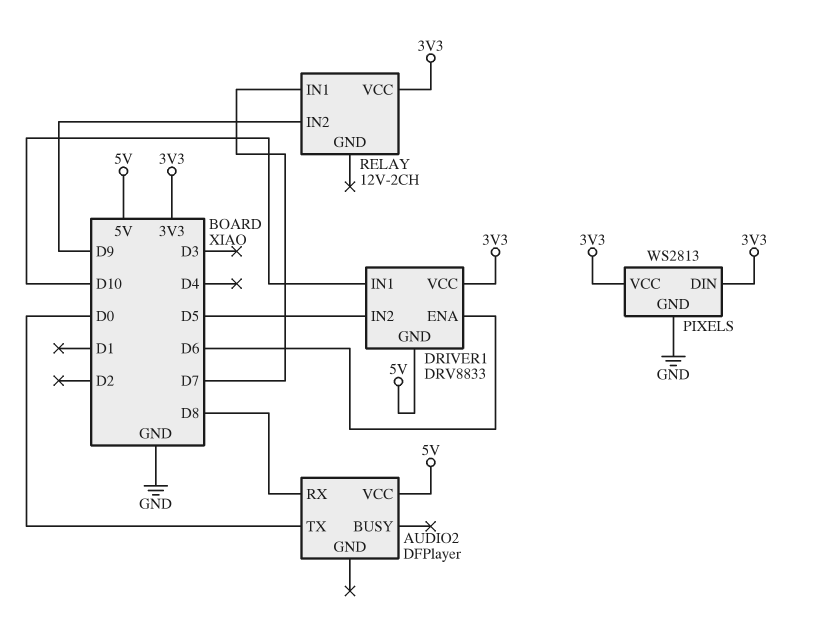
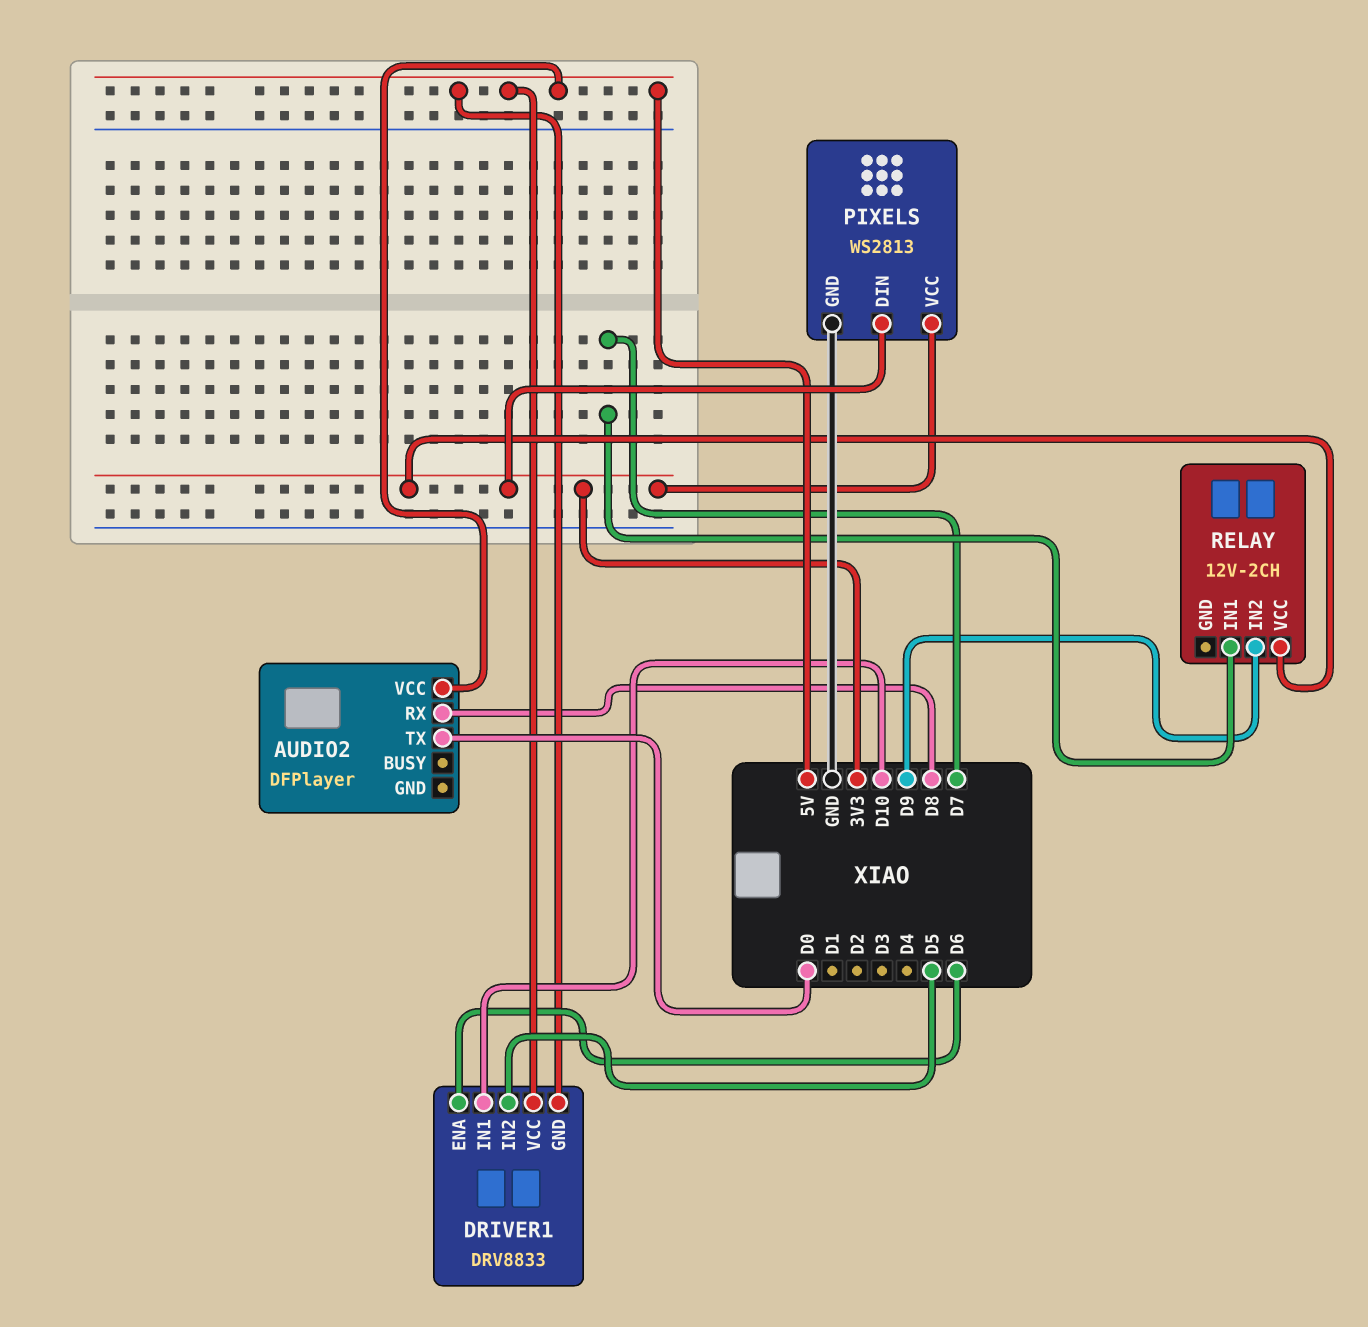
DRIVER1 pin VCC: 3V3 -> 5V

